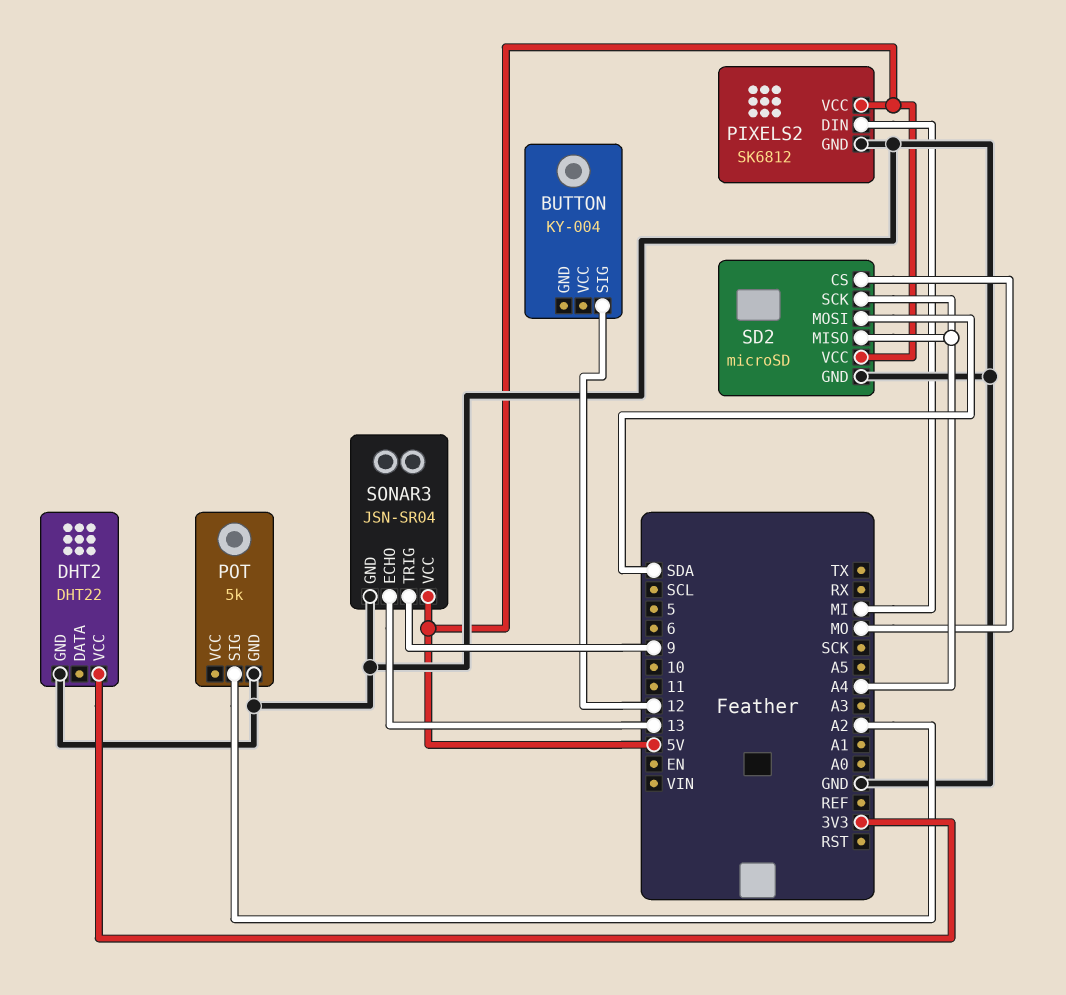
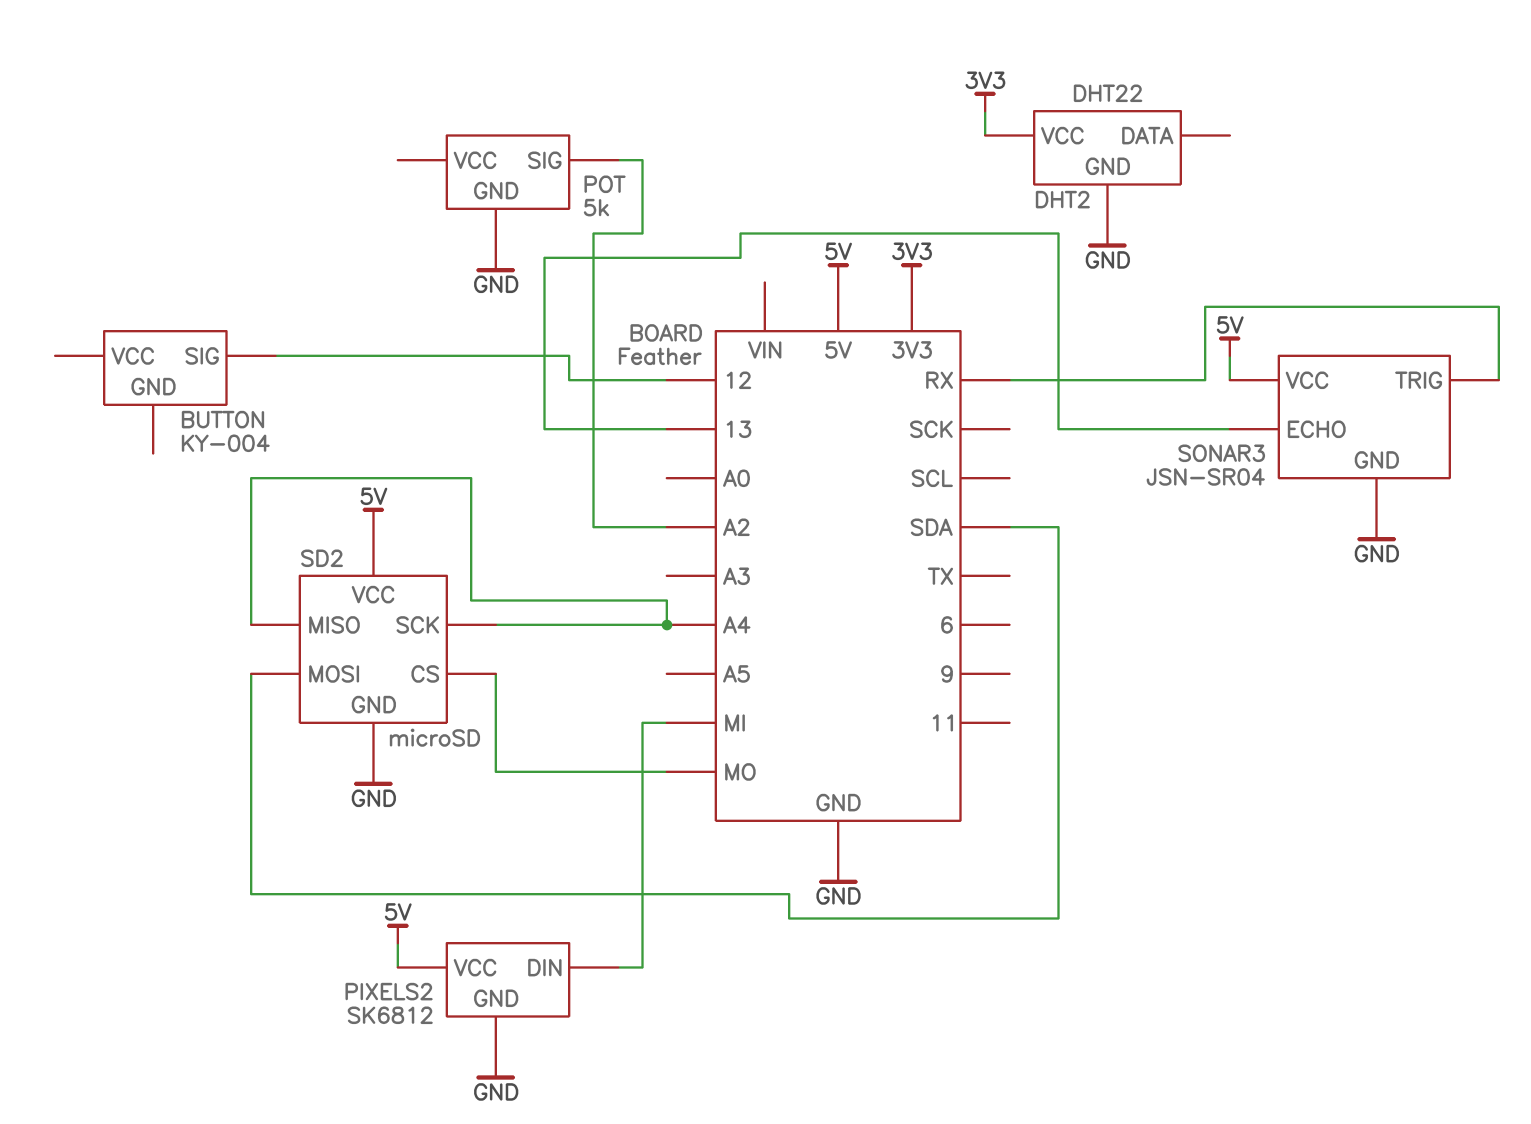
SONAR3 pin TRIG: 9 -> RX

